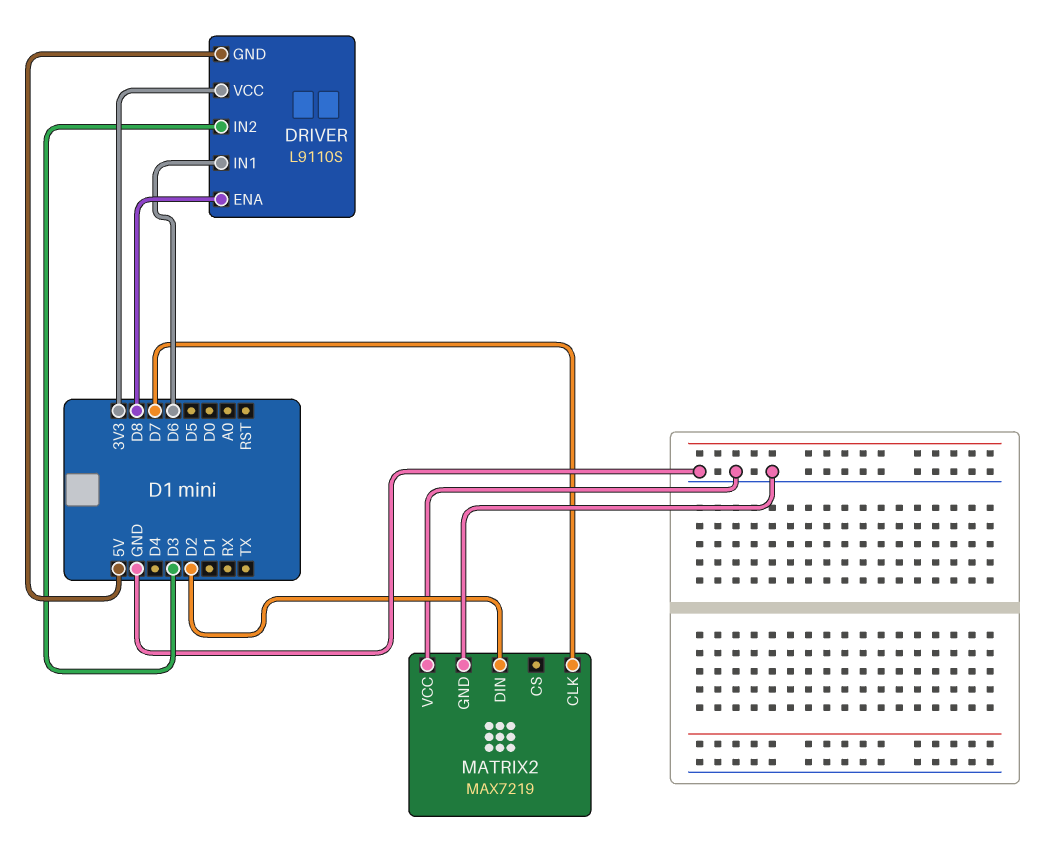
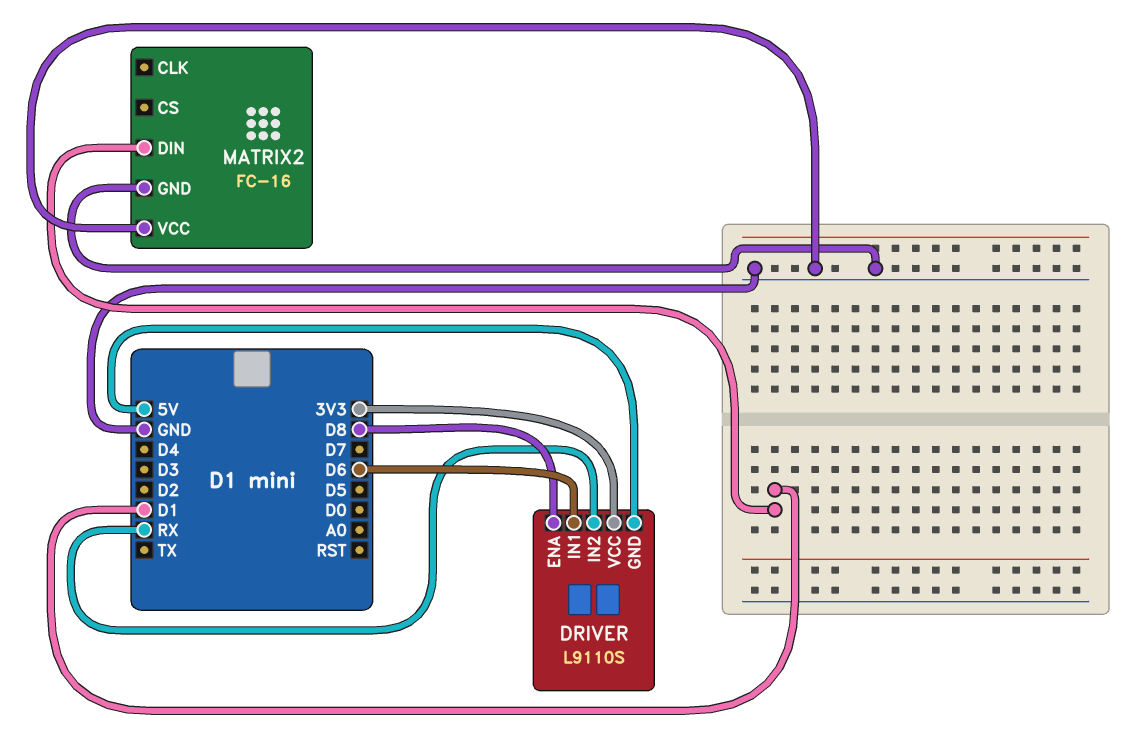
DRIVER pin IN2: D3 -> RX
MATRIX2: MAX7219 -> FC-16
MATRIX2 pin CLK: D7 -> none
MATRIX2 pin DIN: D2 -> D1

